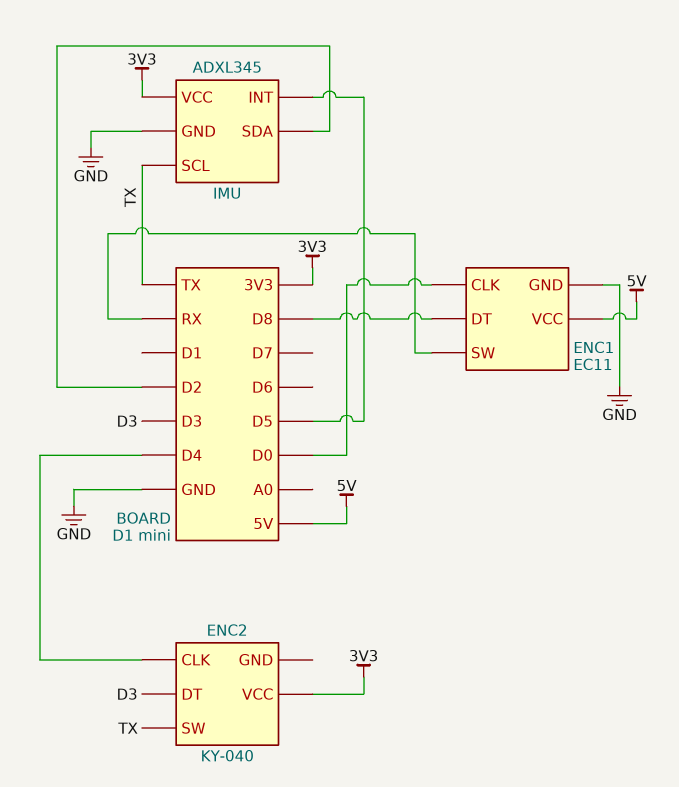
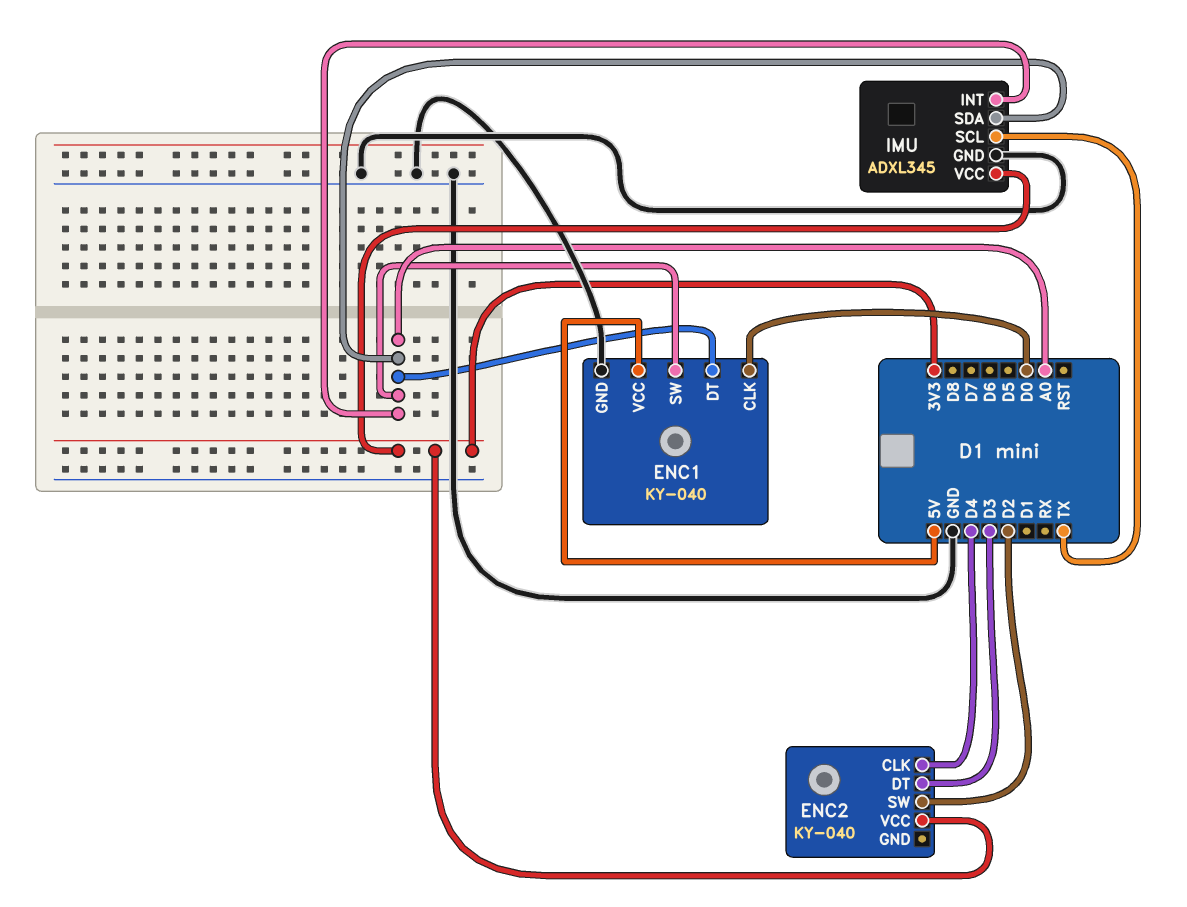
ENC1: EC11 -> KY-040
ENC1 pin DT: D8 -> A0
ENC1 pin SW: RX -> A0
ENC2 pin SW: TX -> D2
IMU pin INT: D5 -> A0
IMU pin SDA: D2 -> A0

